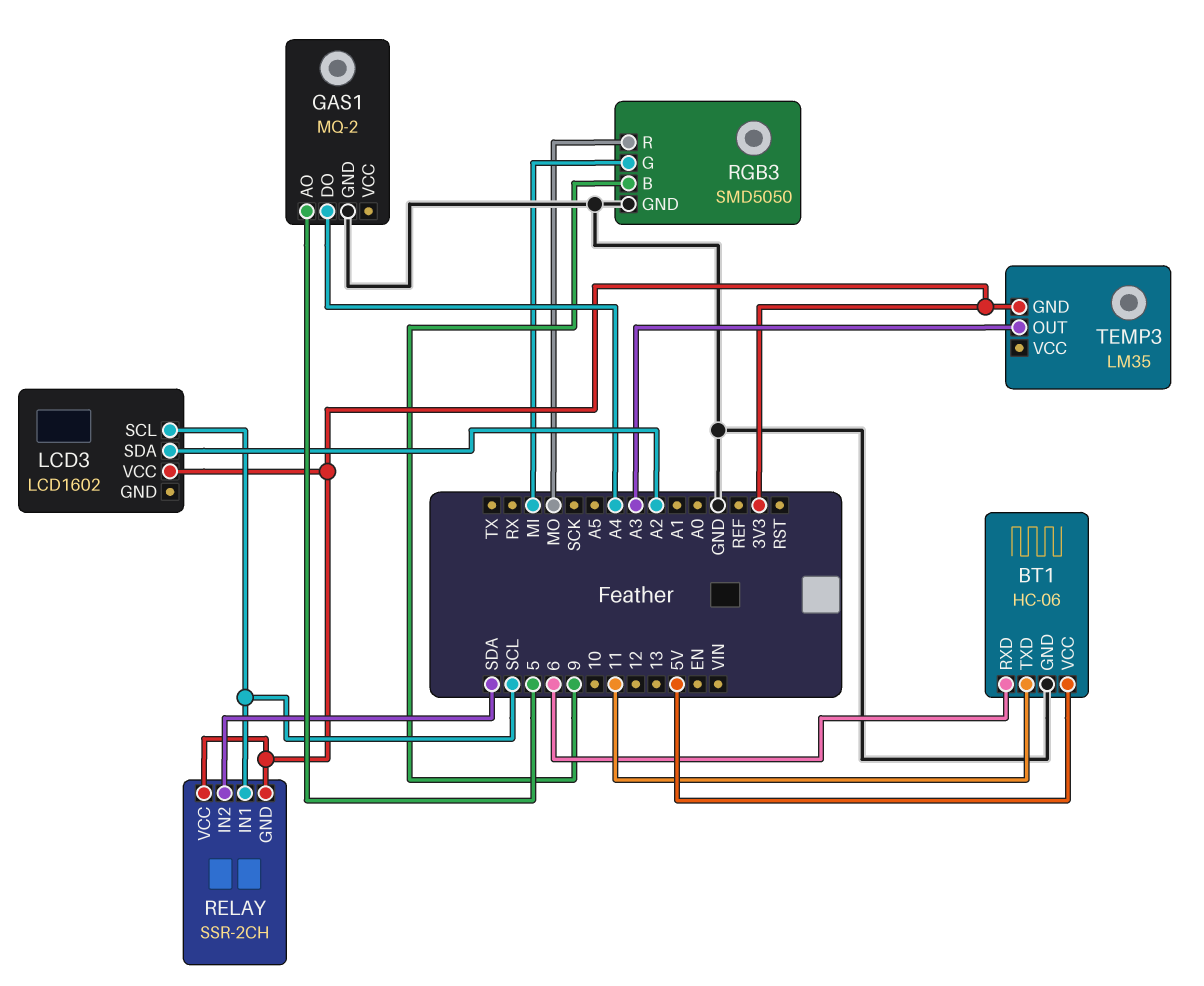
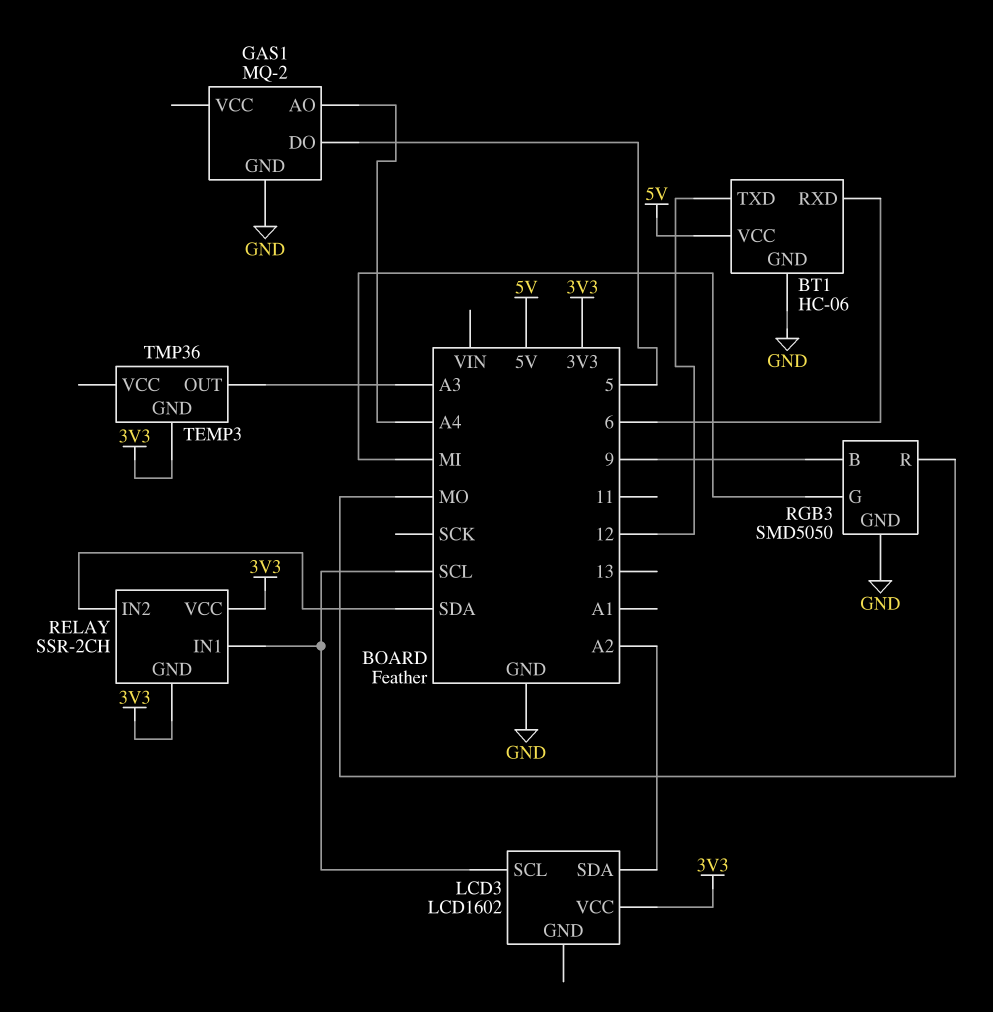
BT1 pin TXD: 11 -> 12
GAS1 pin AO: 5 -> A4
GAS1 pin DO: A4 -> 5
TEMP3: LM35 -> TMP36

